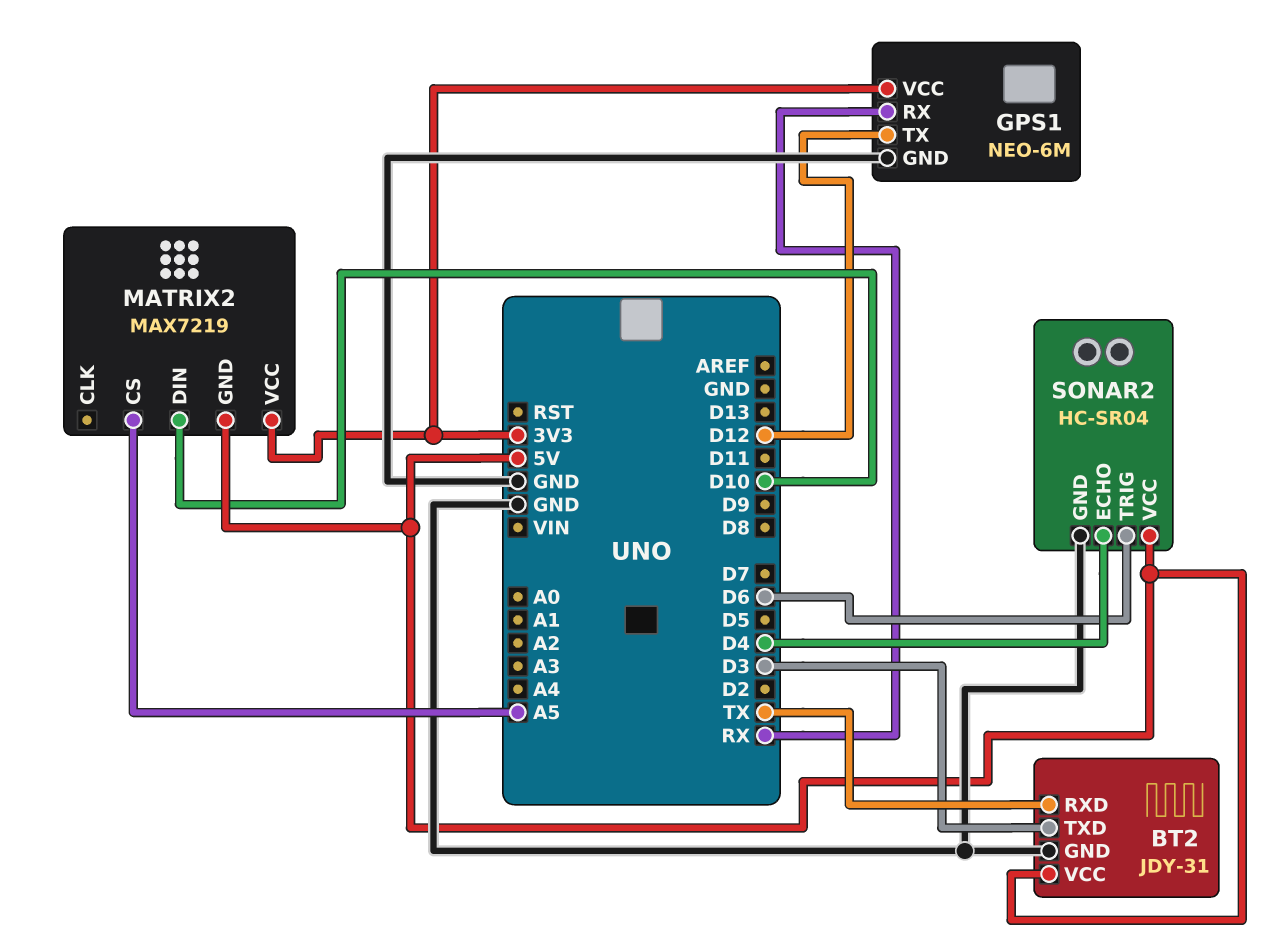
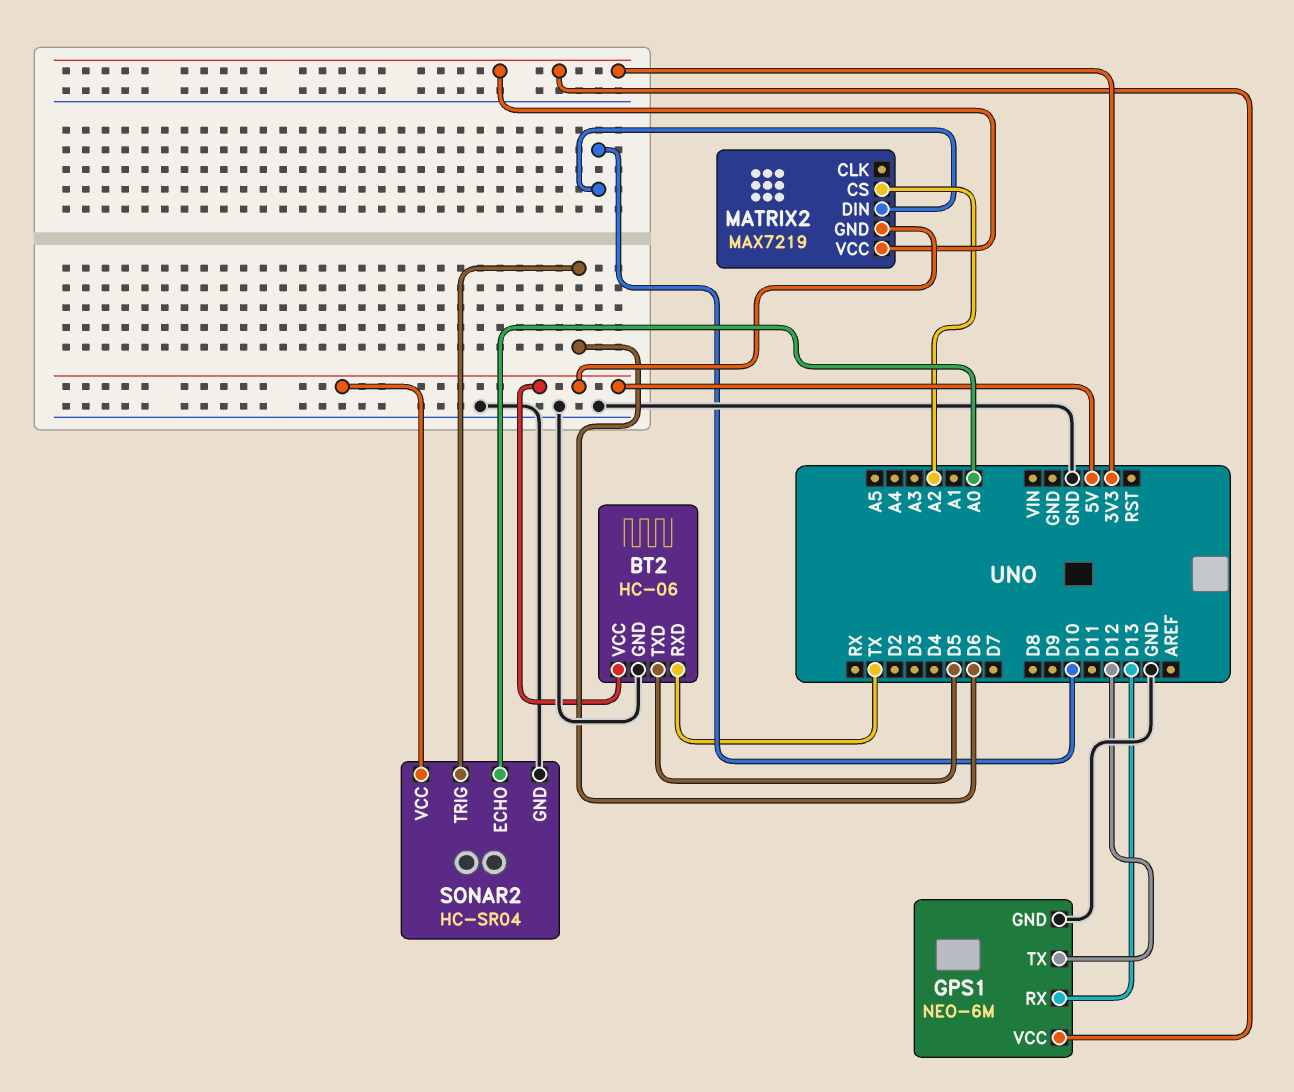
BT2: JDY-31 -> HC-06
BT2 pin TXD: D3 -> D5
GPS1 pin RX: RX -> D13
MATRIX2 pin CS: A5 -> A2
SONAR2 pin ECHO: D4 -> A0

